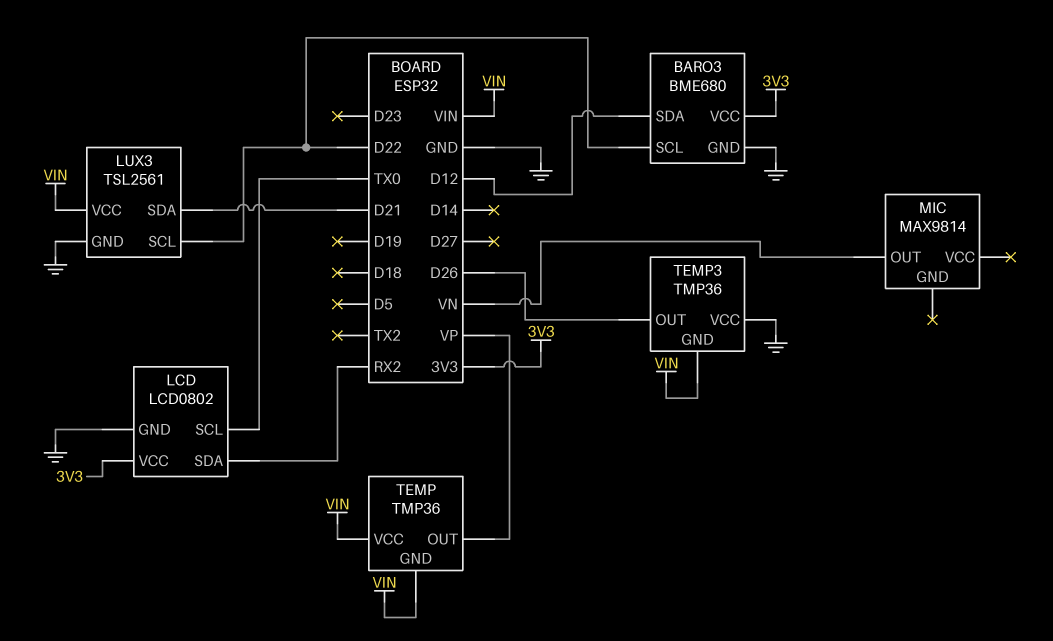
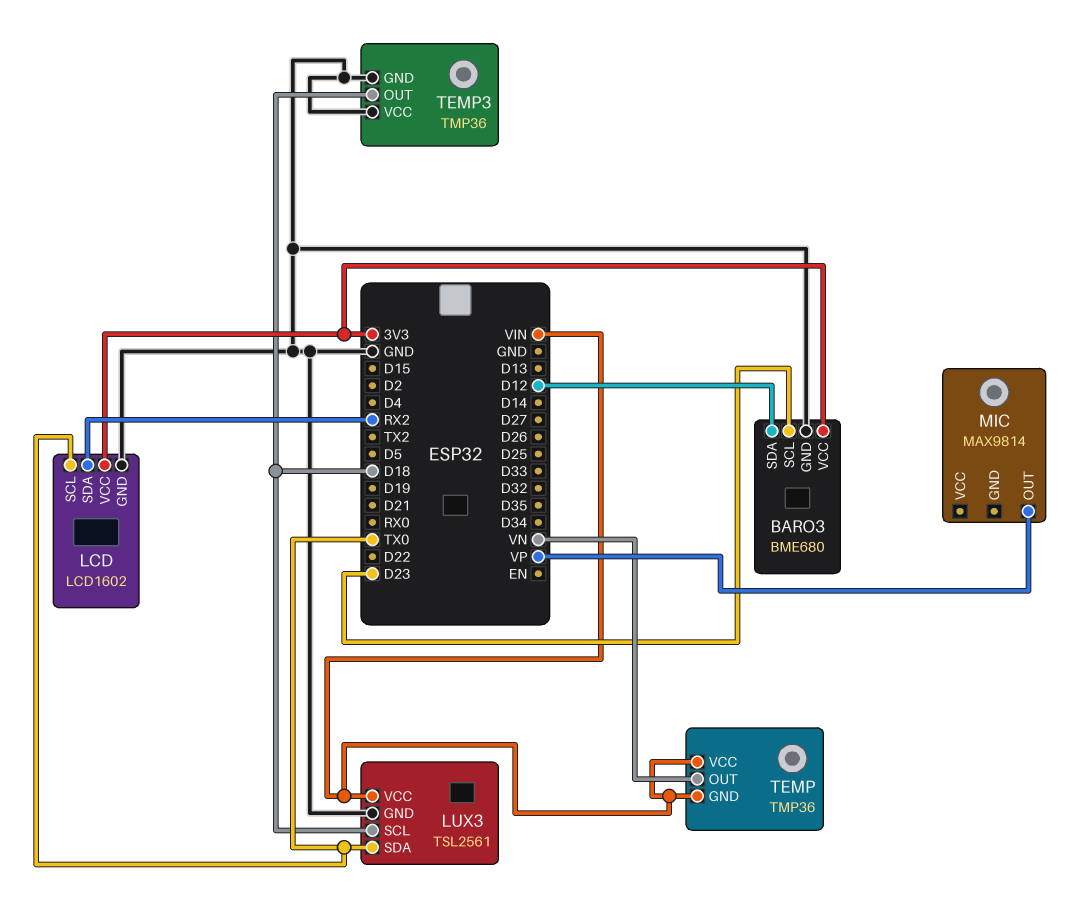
BARO3 pin SCL: D22 -> D23
LCD: LCD0802 -> LCD1602
LUX3 pin SCL: D22 -> D18
LUX3 pin SDA: D21 -> TX0
MIC pin OUT: VN -> VP
TEMP pin OUT: VP -> VN
TEMP3 pin GND: VIN -> GND
TEMP3 pin OUT: D26 -> D18

